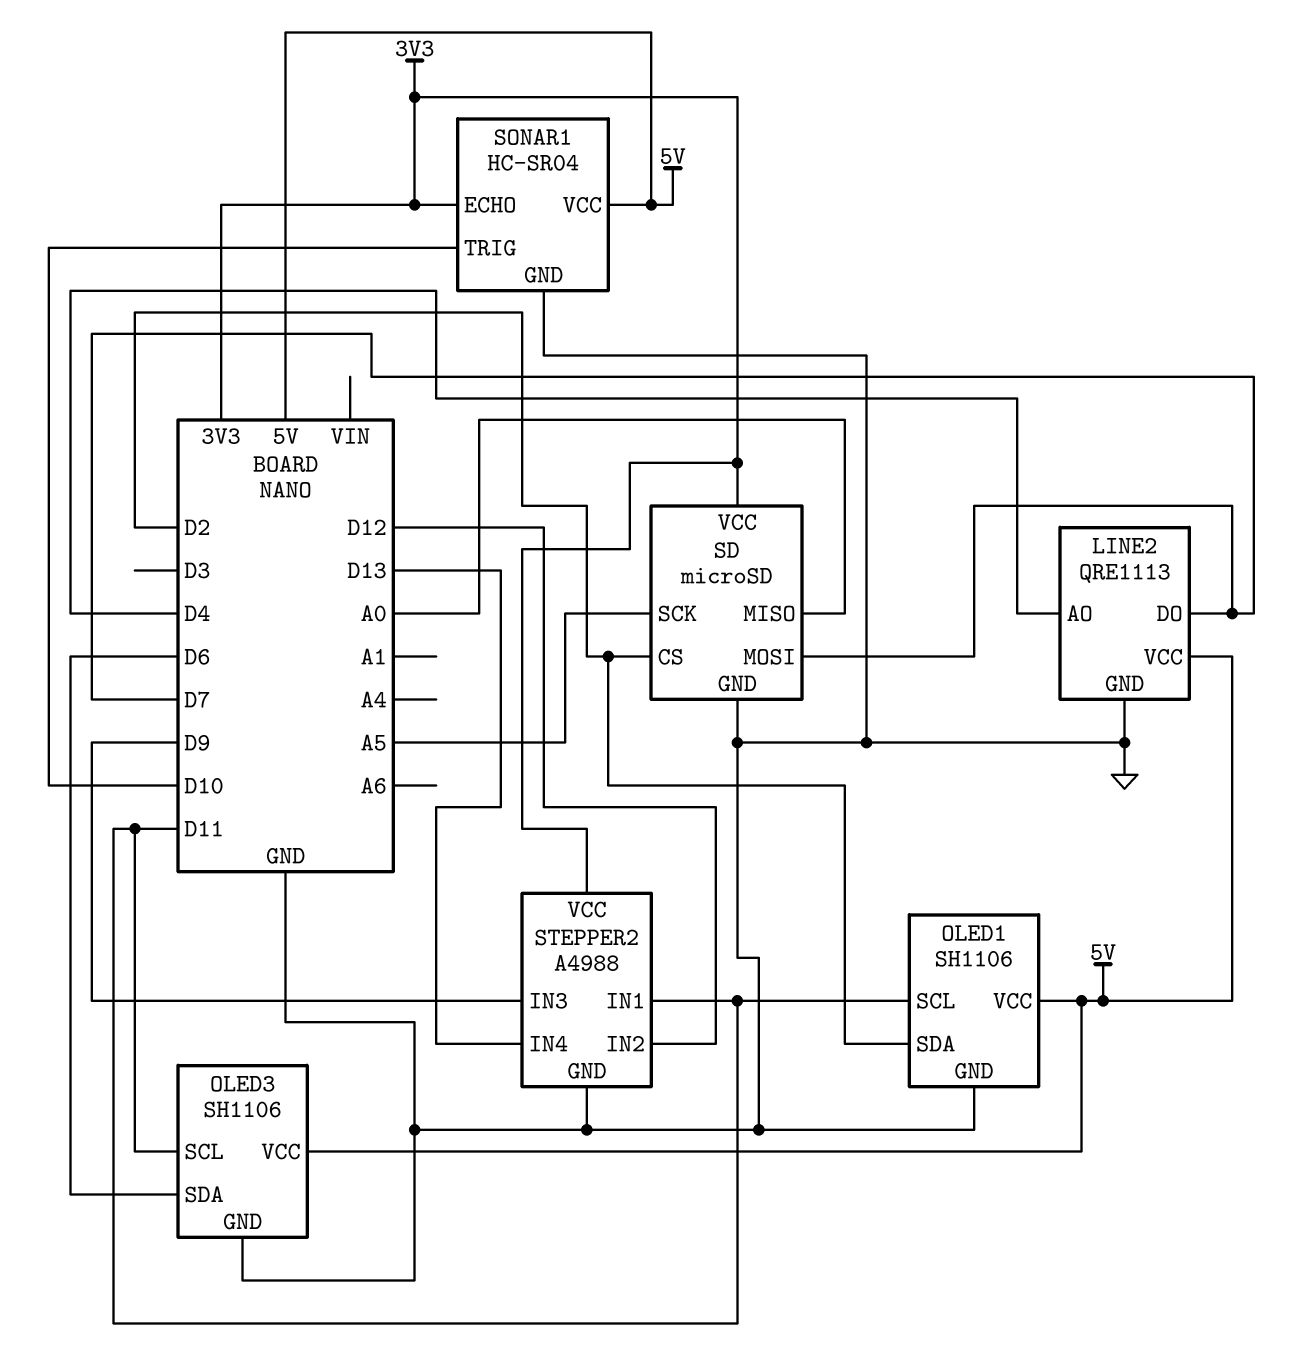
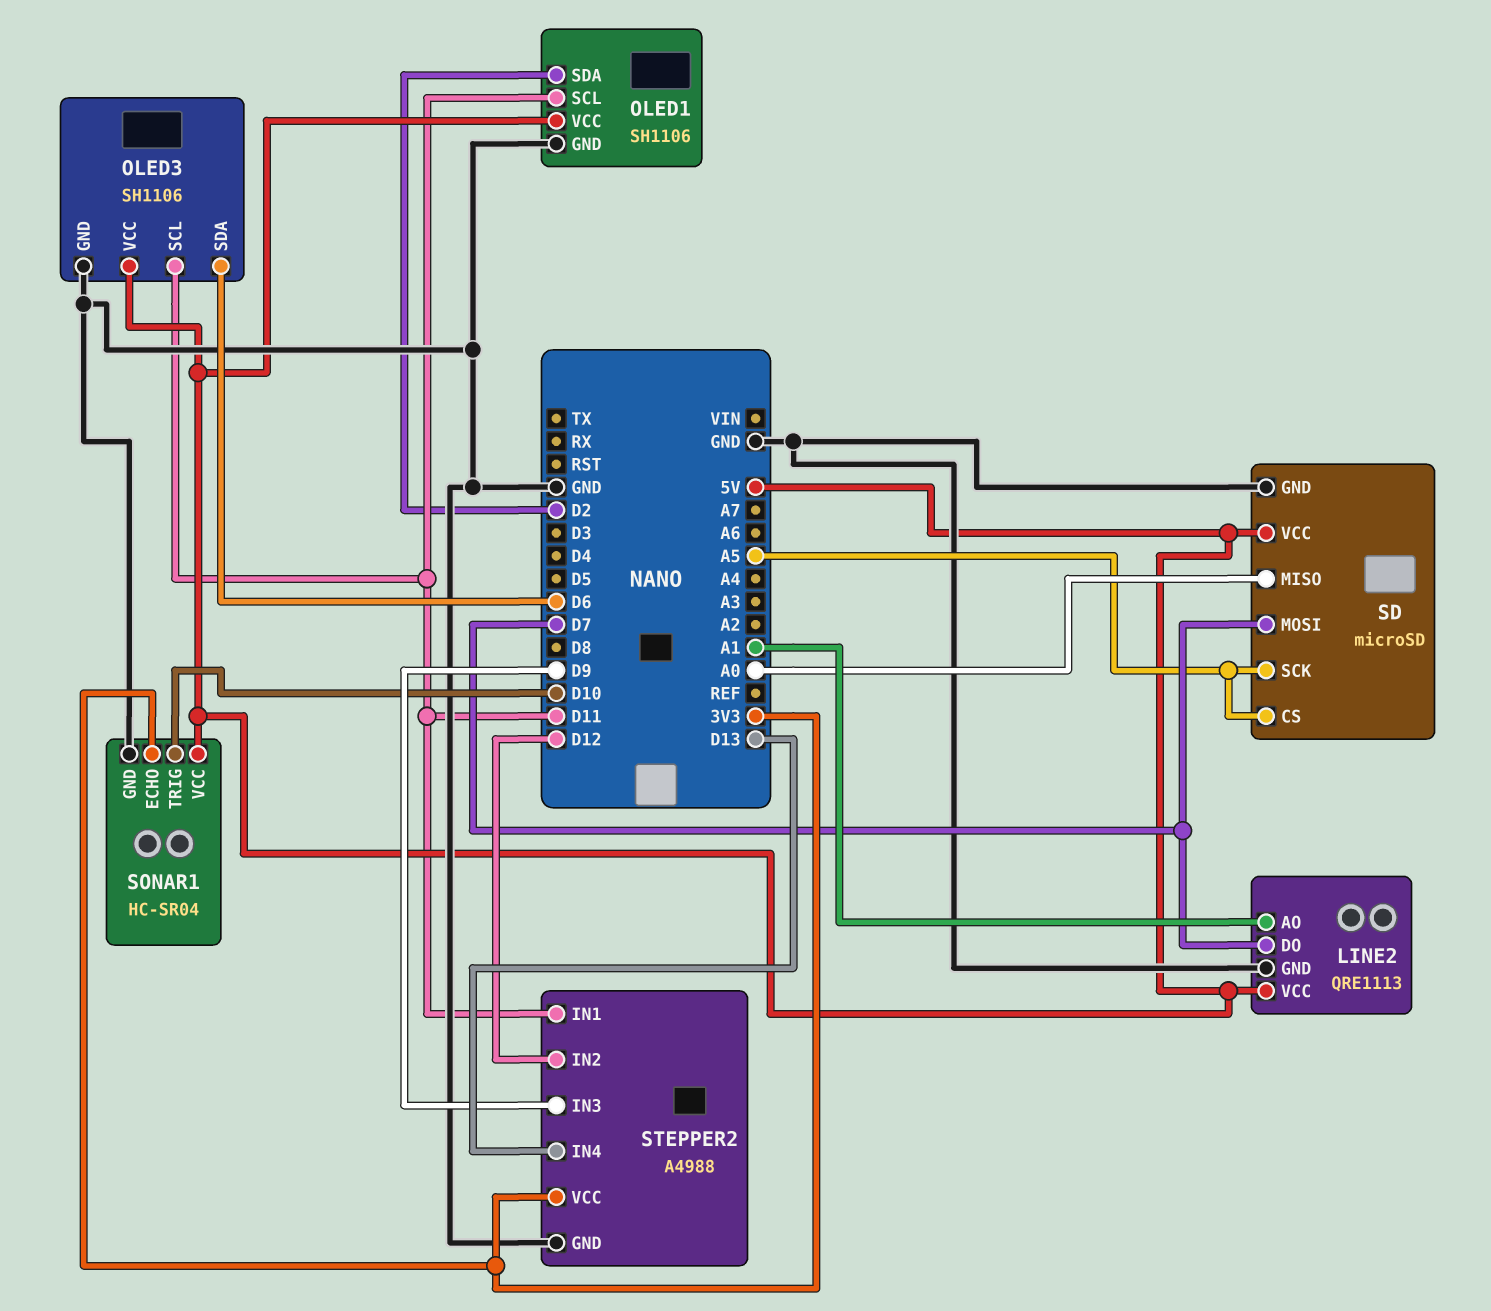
LINE2 pin AO: D4 -> A1
SD pin CS: D2 -> A5
SD pin VCC: 3V3 -> 5V

